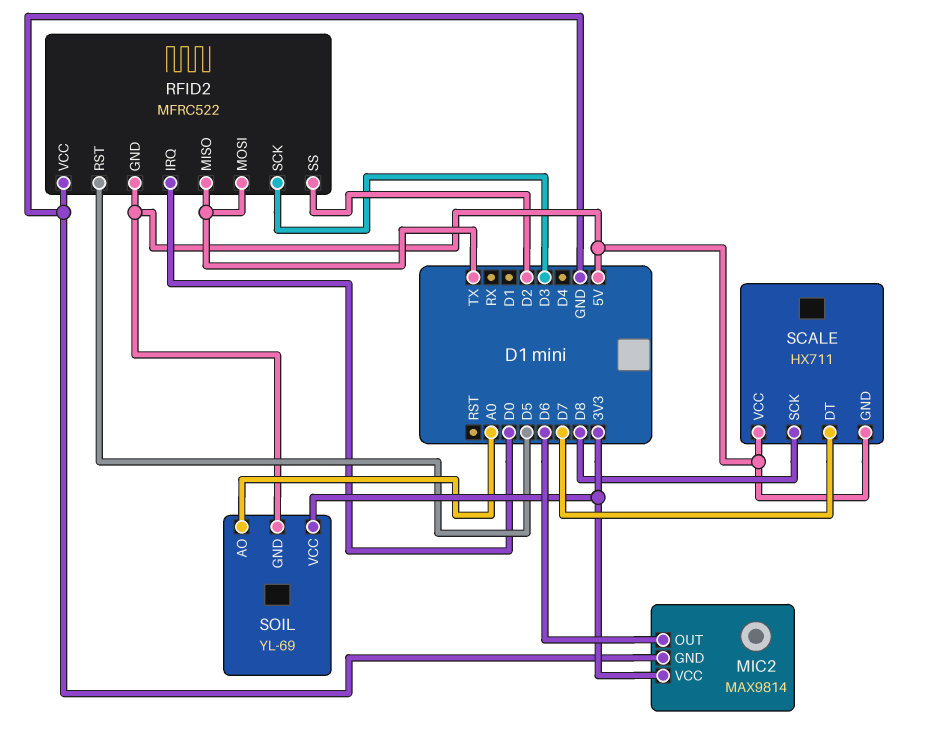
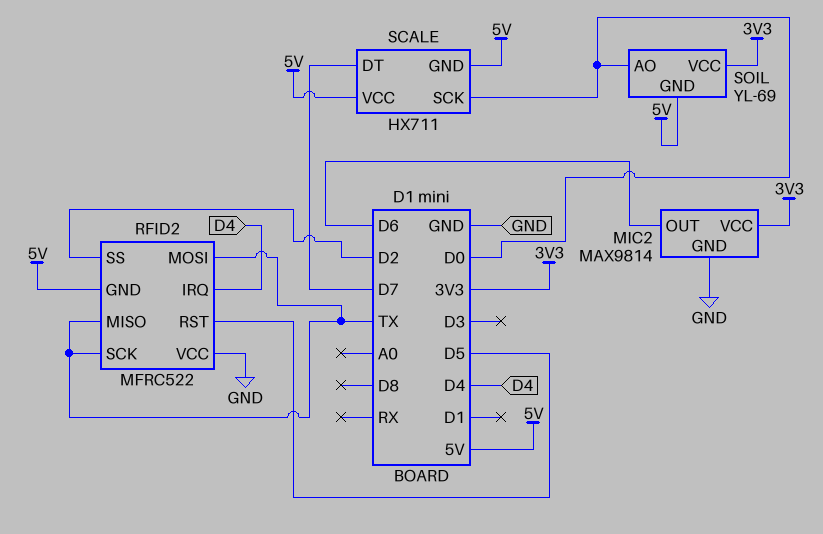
RFID2 pin IRQ: D0 -> D4
RFID2 pin SCK: D3 -> TX
SCALE pin SCK: D8 -> D0
SOIL pin AO: A0 -> D0

